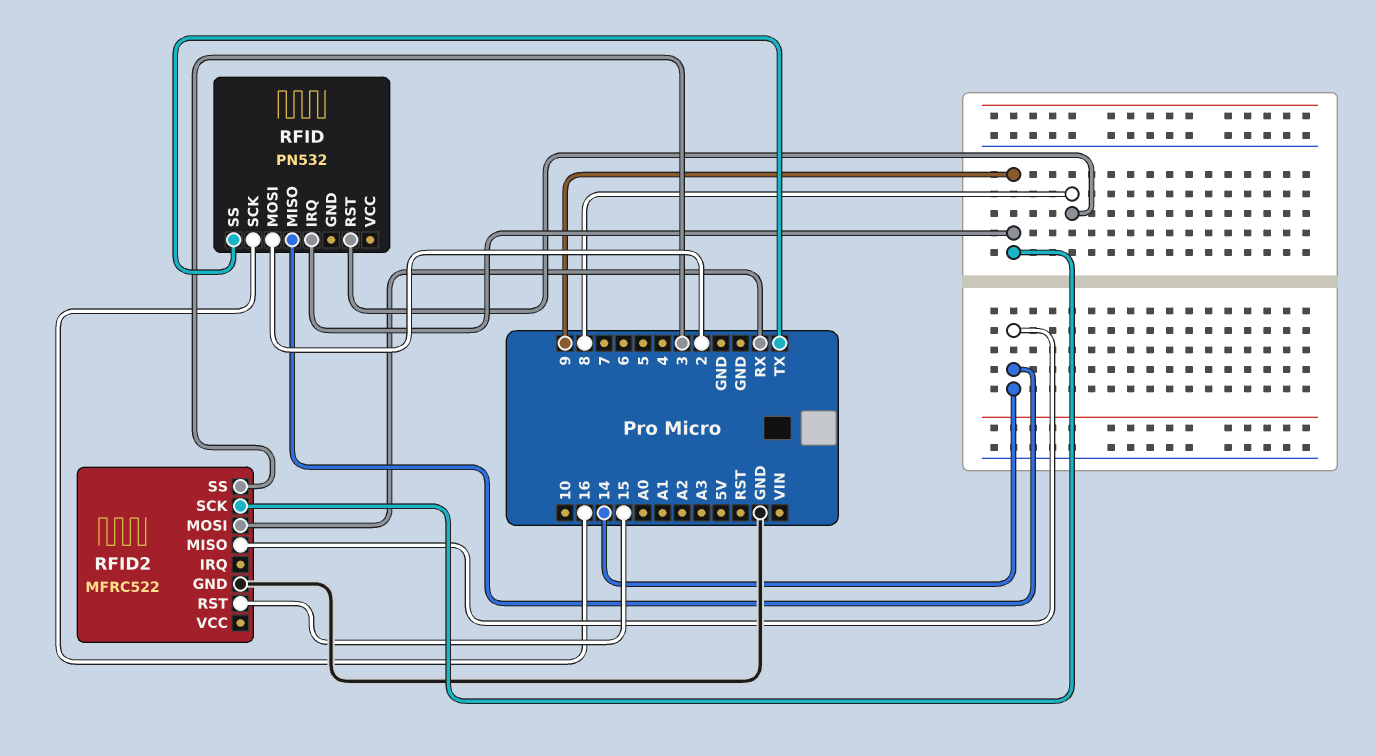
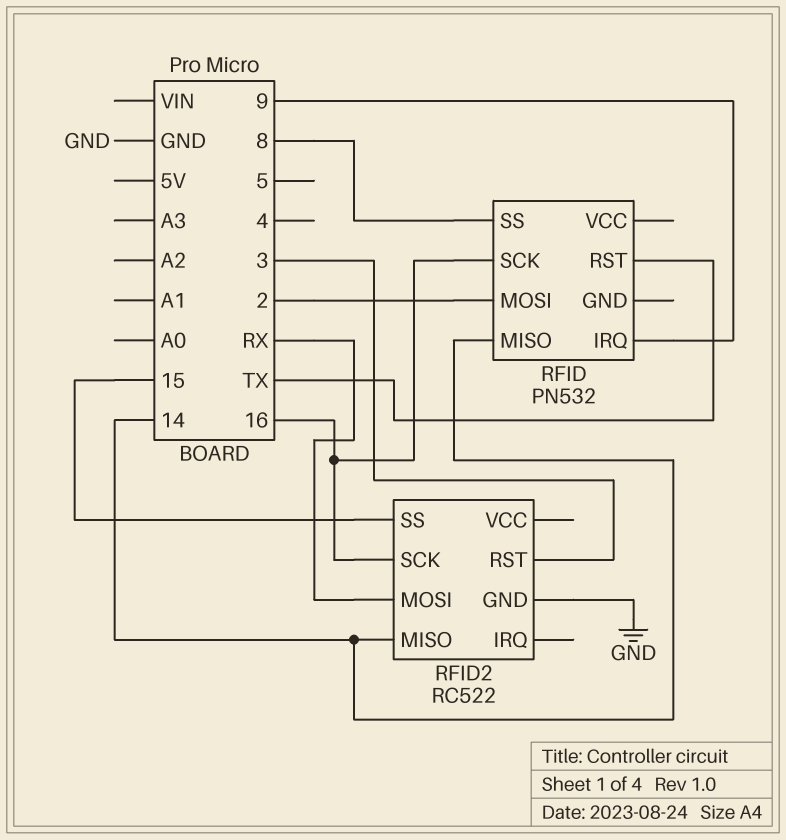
RFID pin RST: 8 -> TX
RFID pin SS: TX -> 8
RFID2: MFRC522 -> RC522
RFID2 pin RST: 15 -> 3
RFID2 pin SCK: 9 -> 16
RFID2 pin SS: 3 -> 15

